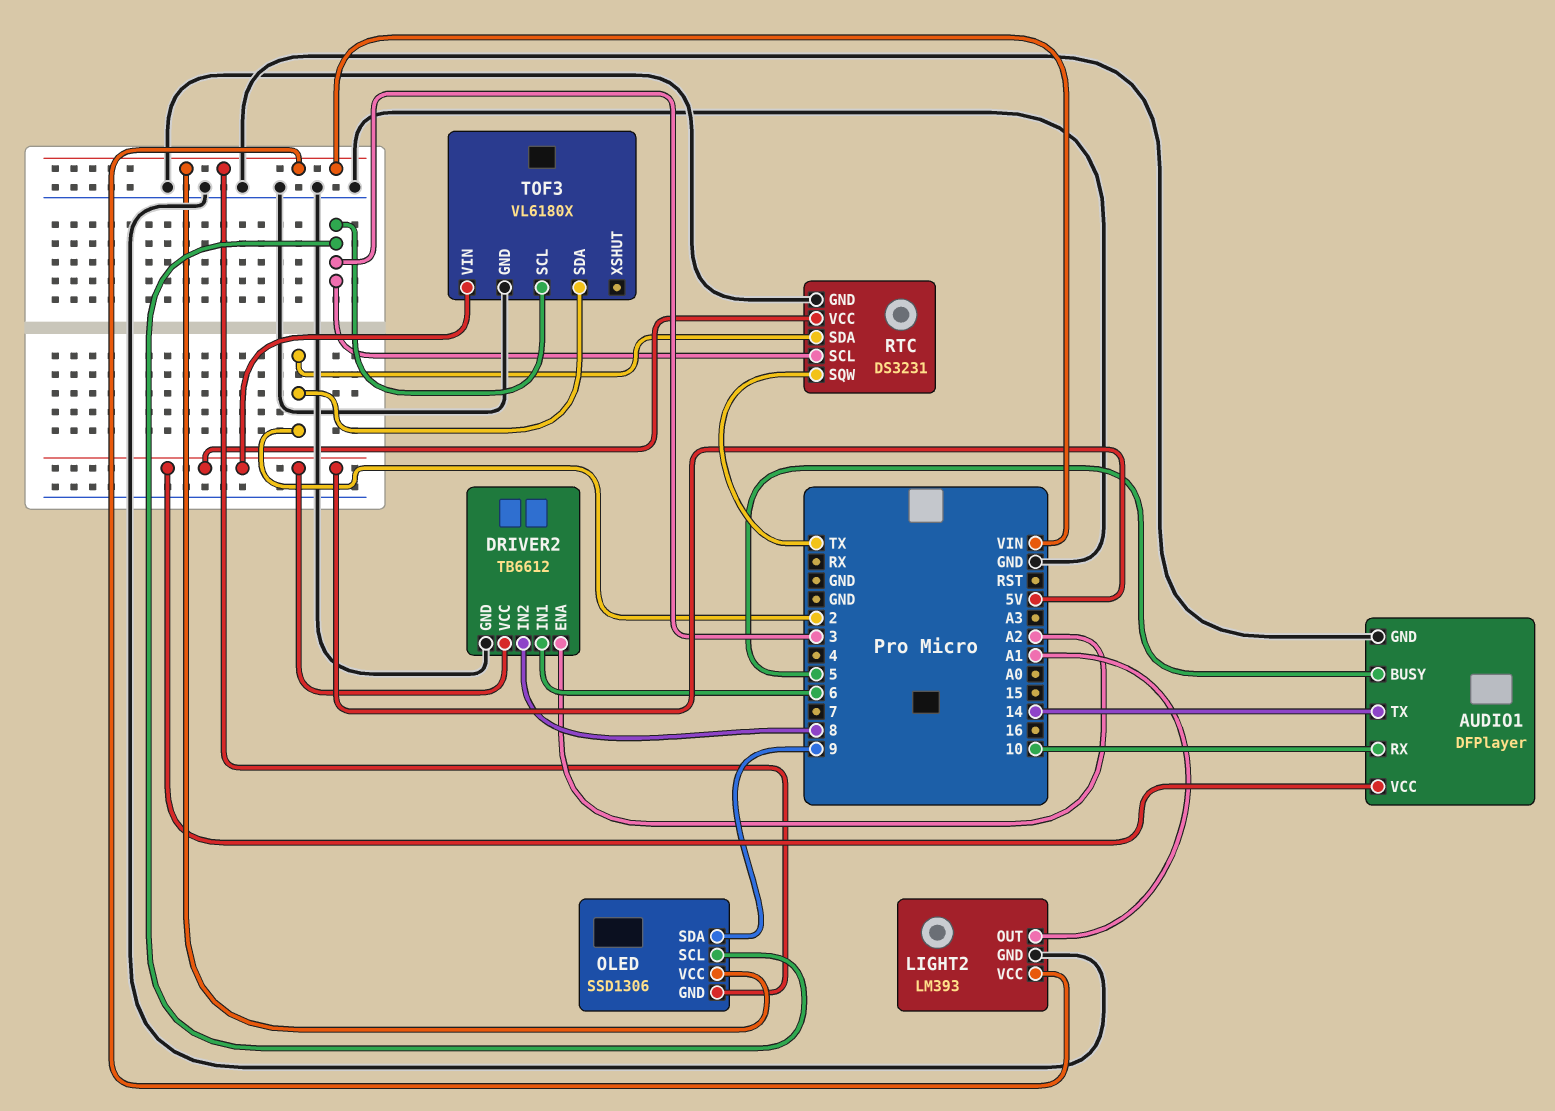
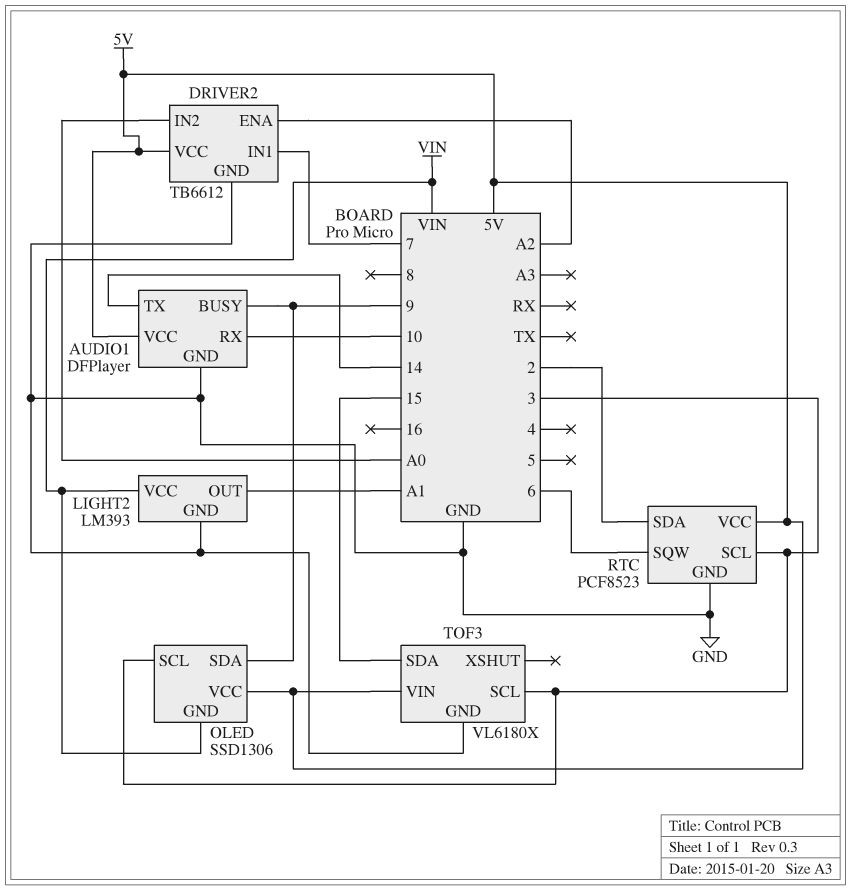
AUDIO1 pin BUSY: 5 -> 9
DRIVER2 pin IN1: 6 -> 7
DRIVER2 pin IN2: 8 -> A0
OLED pin VCC: VIN -> 5V
RTC: DS3231 -> PCF8523
RTC pin SQW: TX -> 6
TOF3 pin SDA: 2 -> 15

